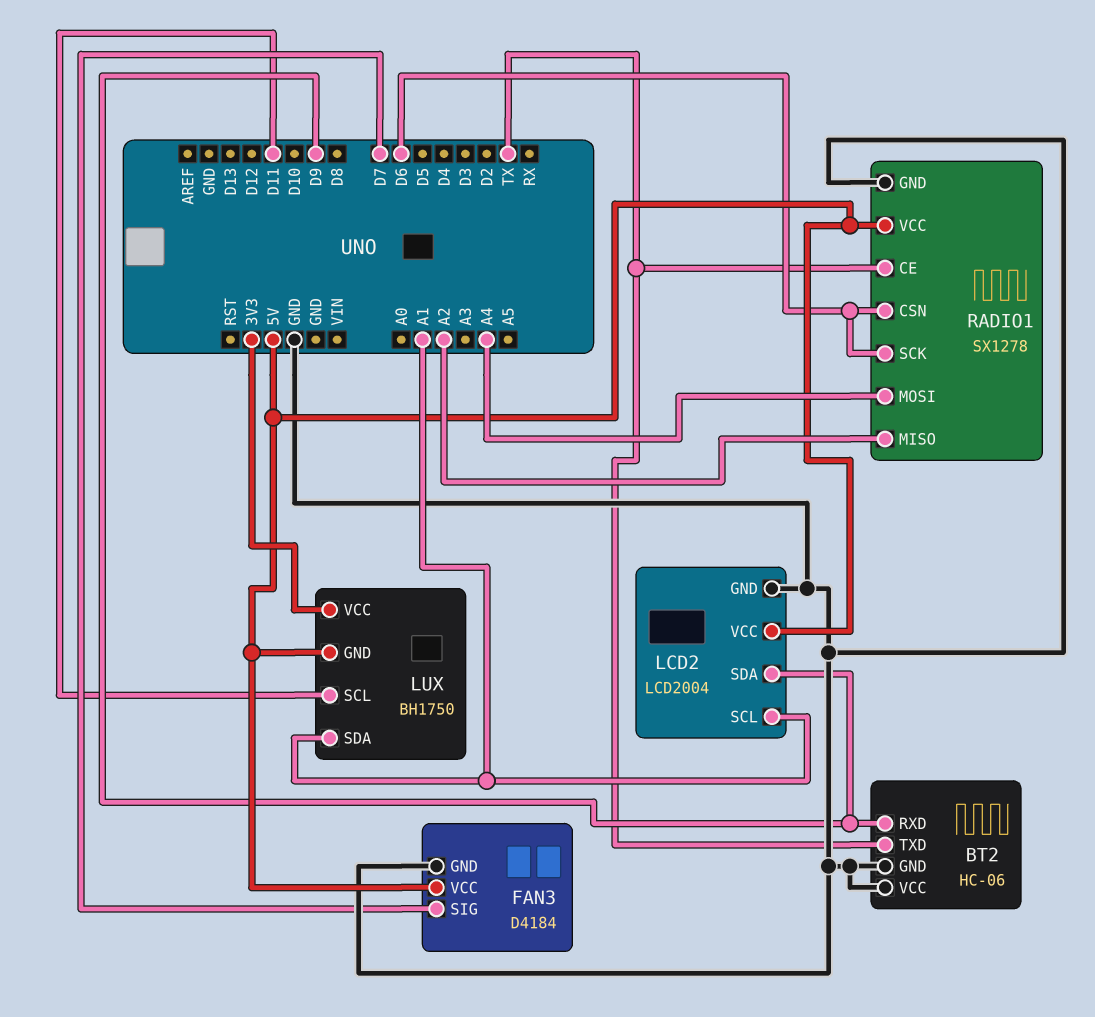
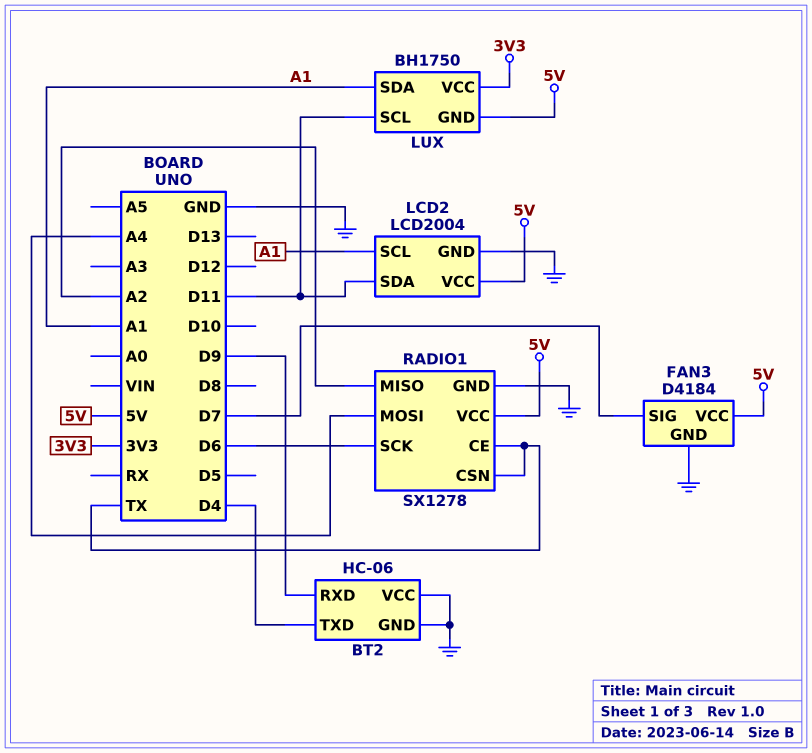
BT2 pin TXD: TX -> D4
LCD2 pin SDA: D9 -> D11
RADIO1 pin CSN: D6 -> TX

